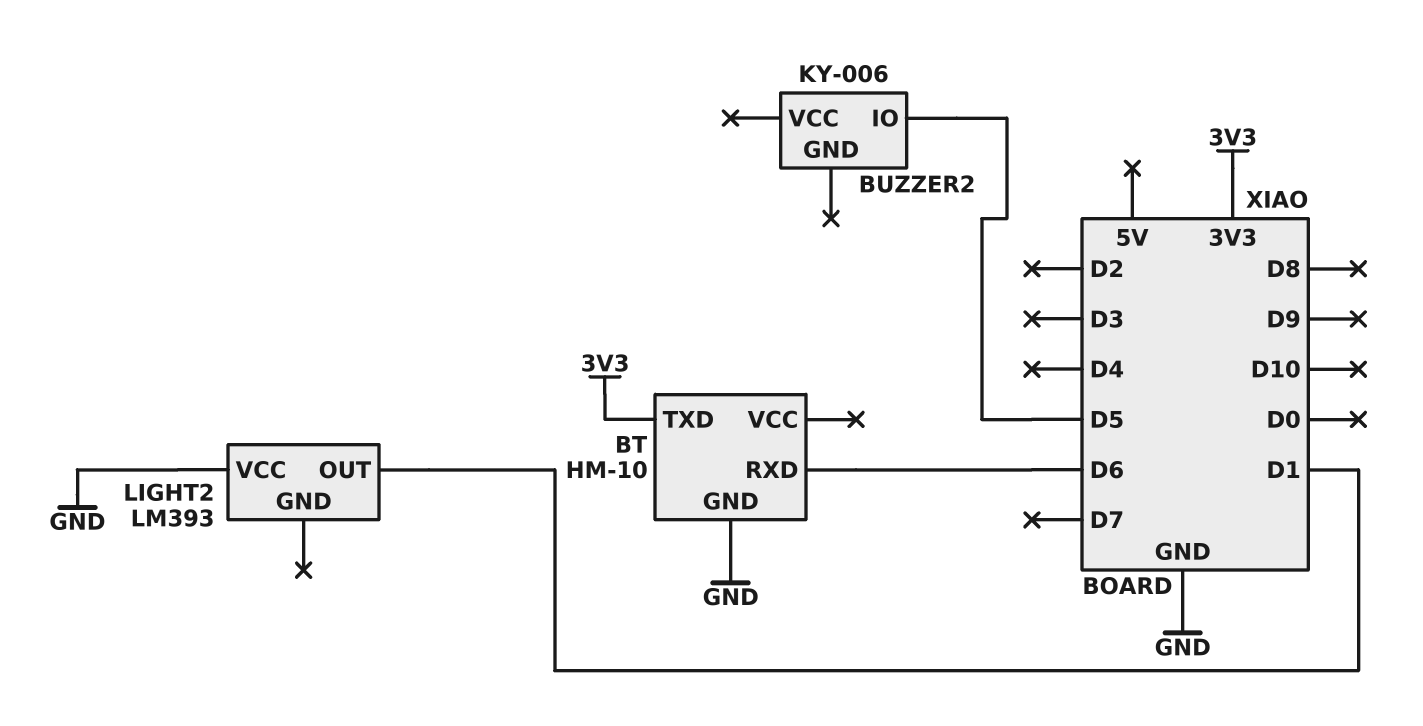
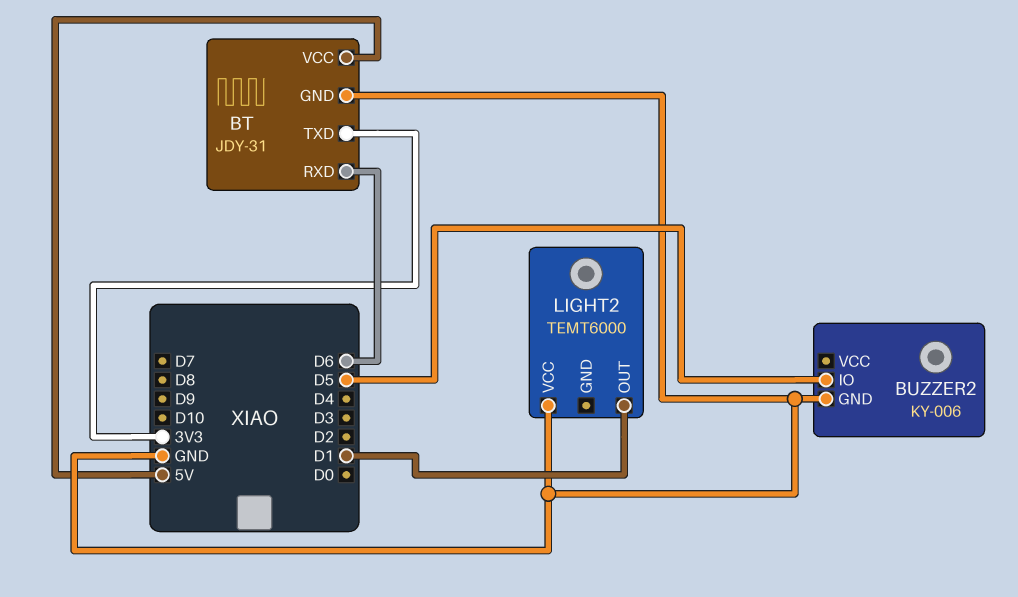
BT: HM-10 -> JDY-31
BT pin VCC: none -> 5V
BUZZER2 pin GND: none -> GND
LIGHT2: LM393 -> TEMT6000

